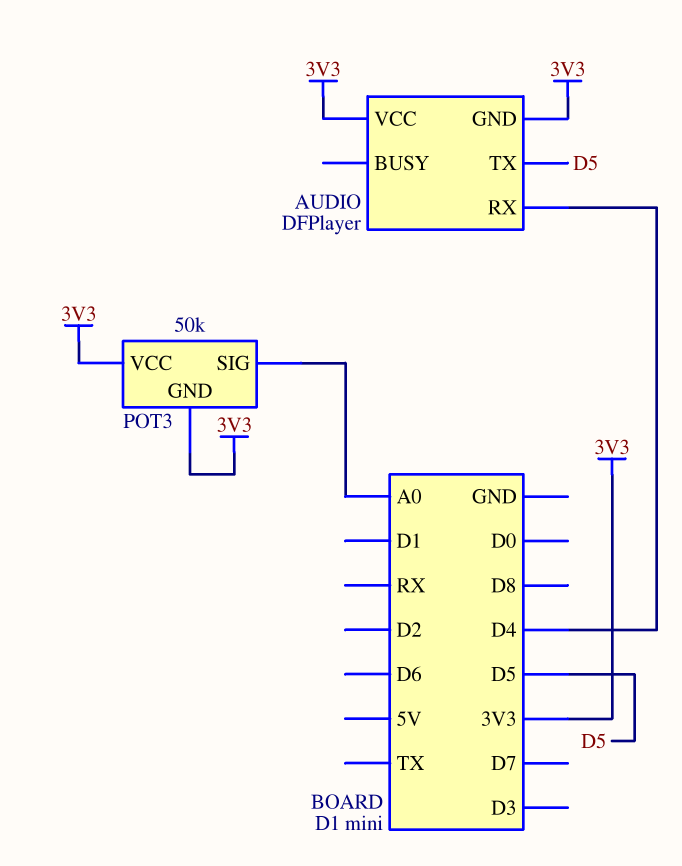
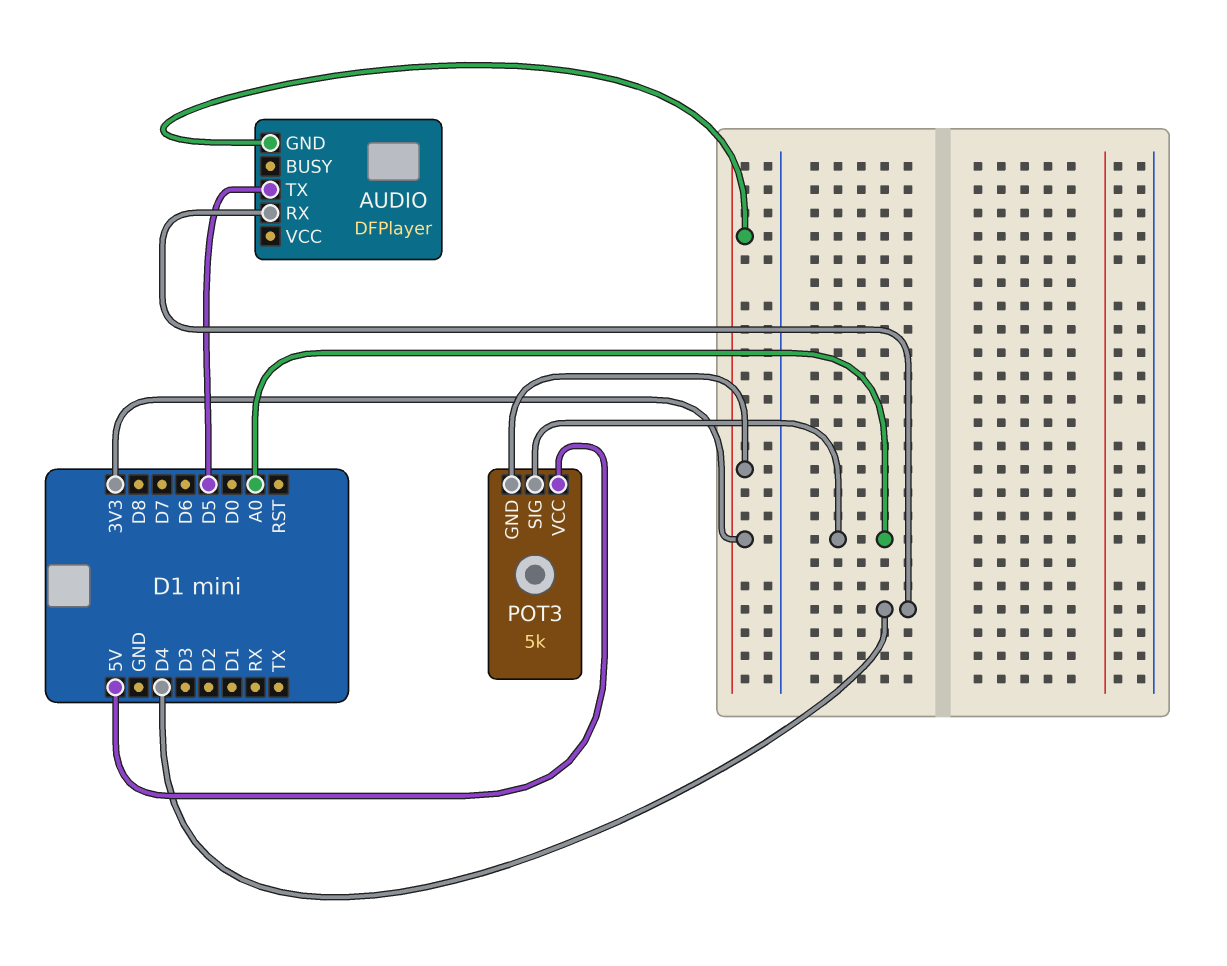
AUDIO pin VCC: 3V3 -> none
POT3: 50k -> 5k
POT3 pin VCC: 3V3 -> 5V

